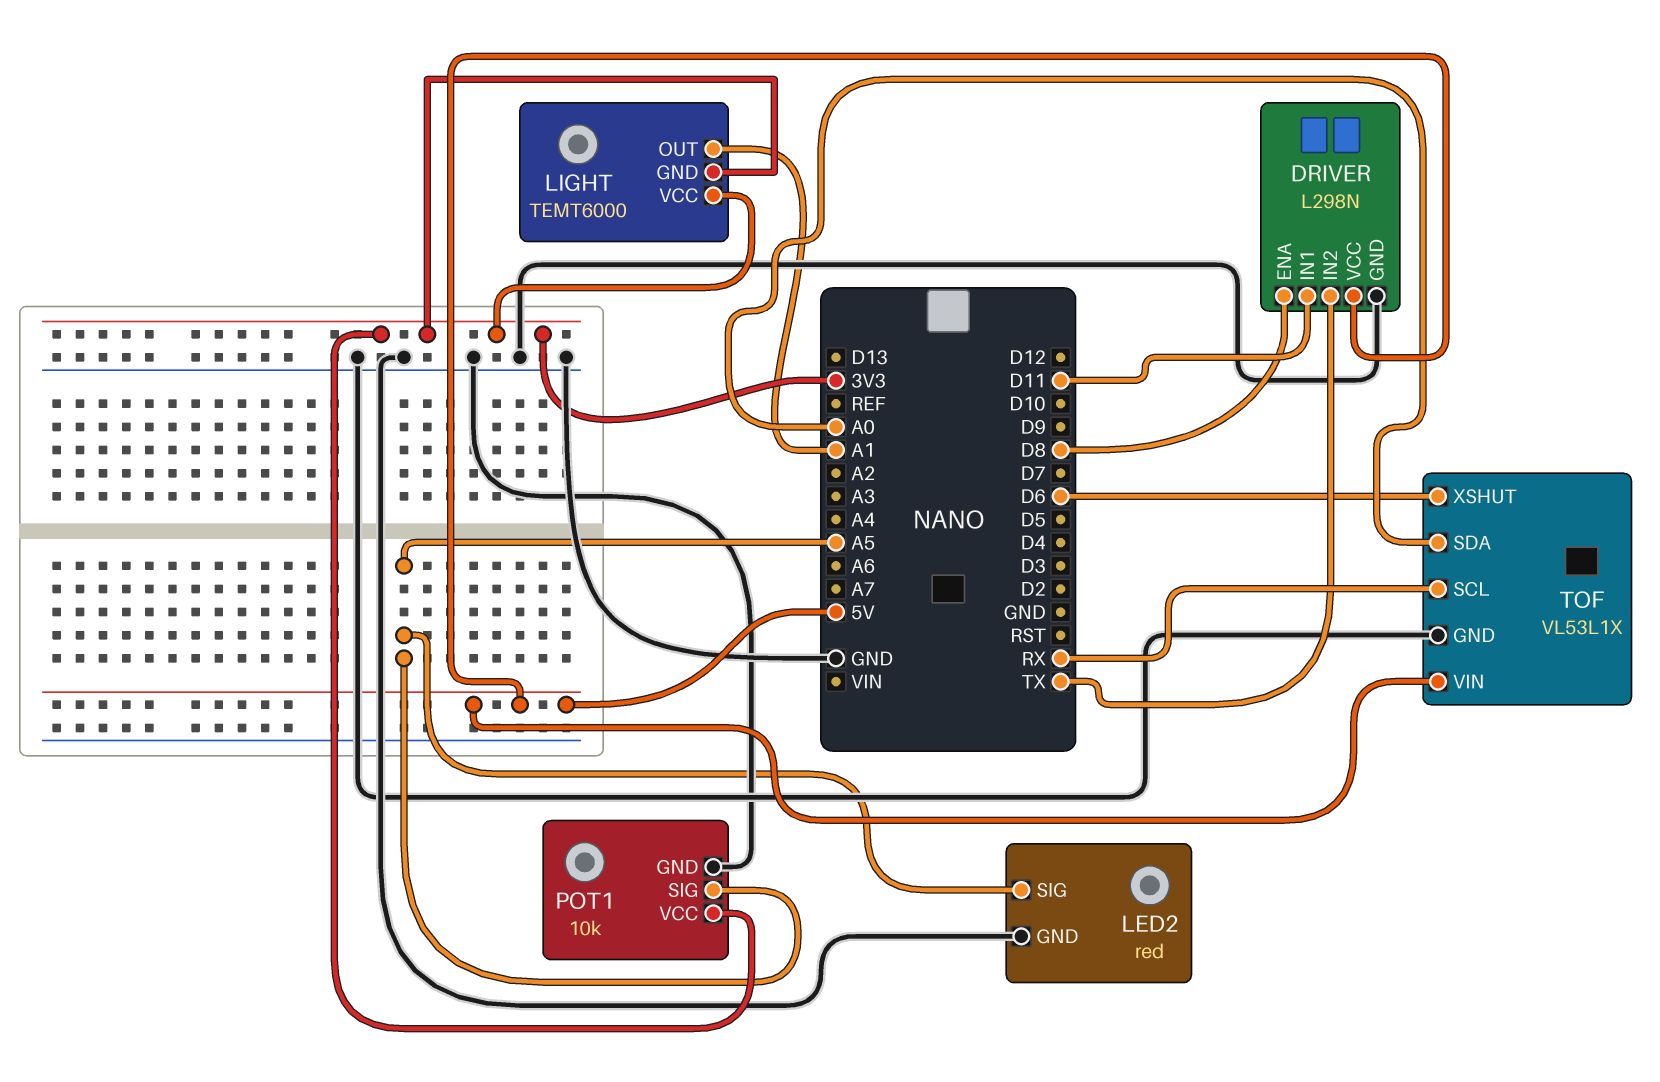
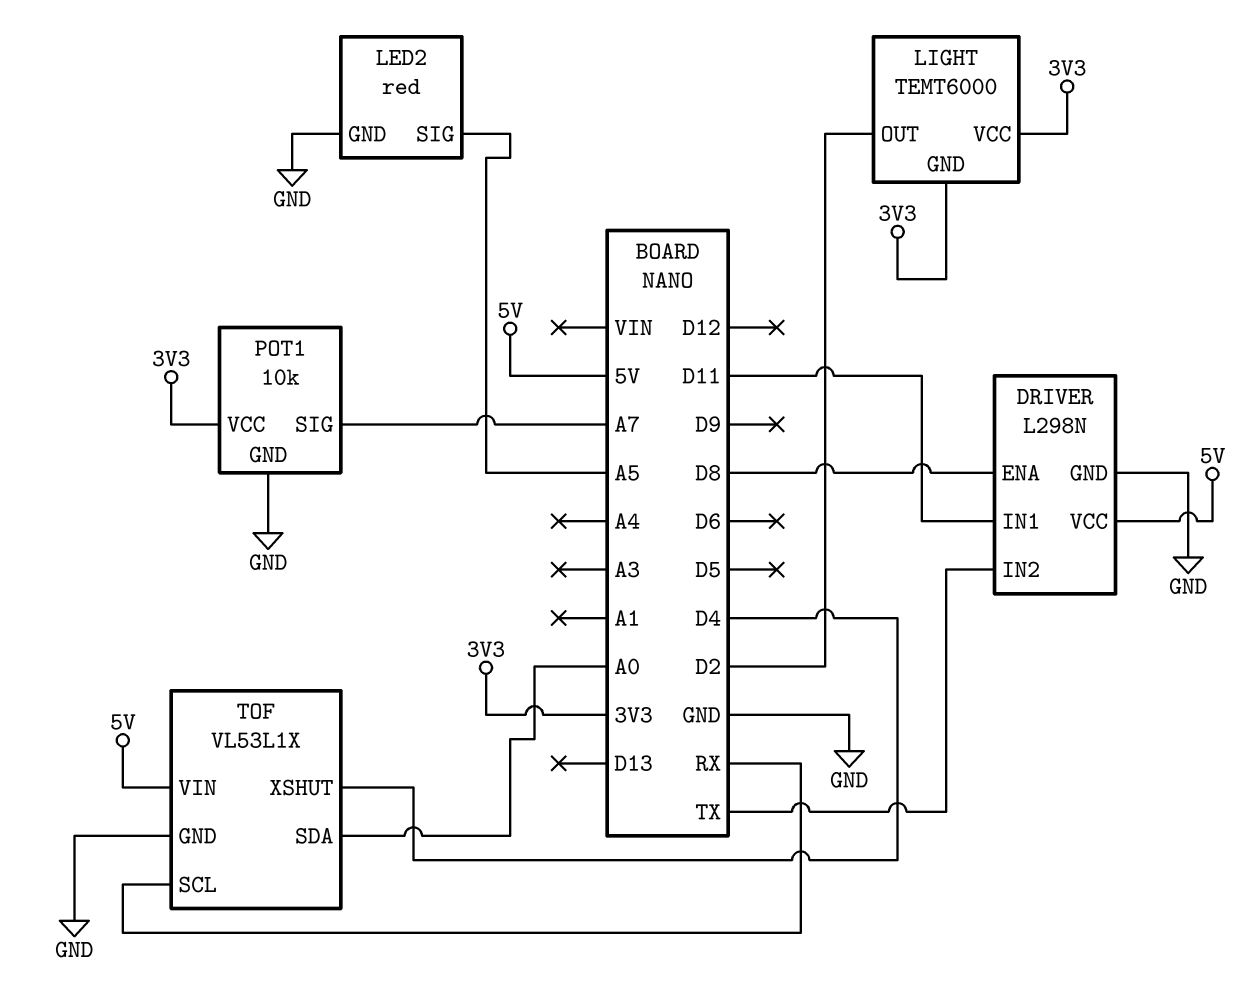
LIGHT pin OUT: A1 -> D2
POT1 pin SIG: A5 -> A7
TOF pin XSHUT: D6 -> D4

